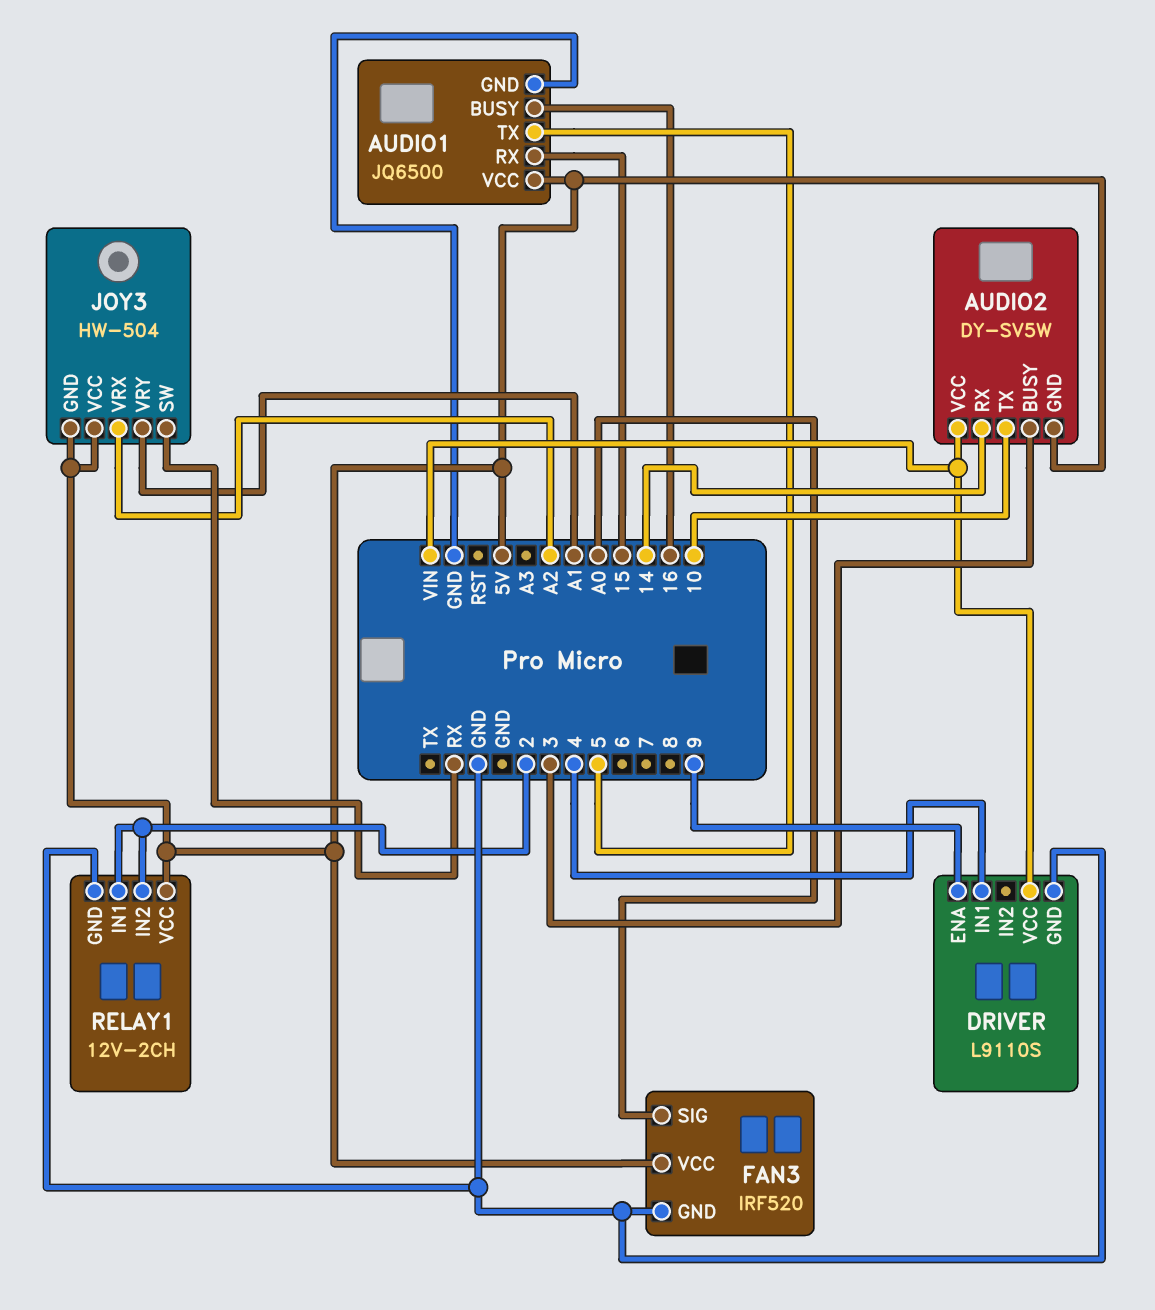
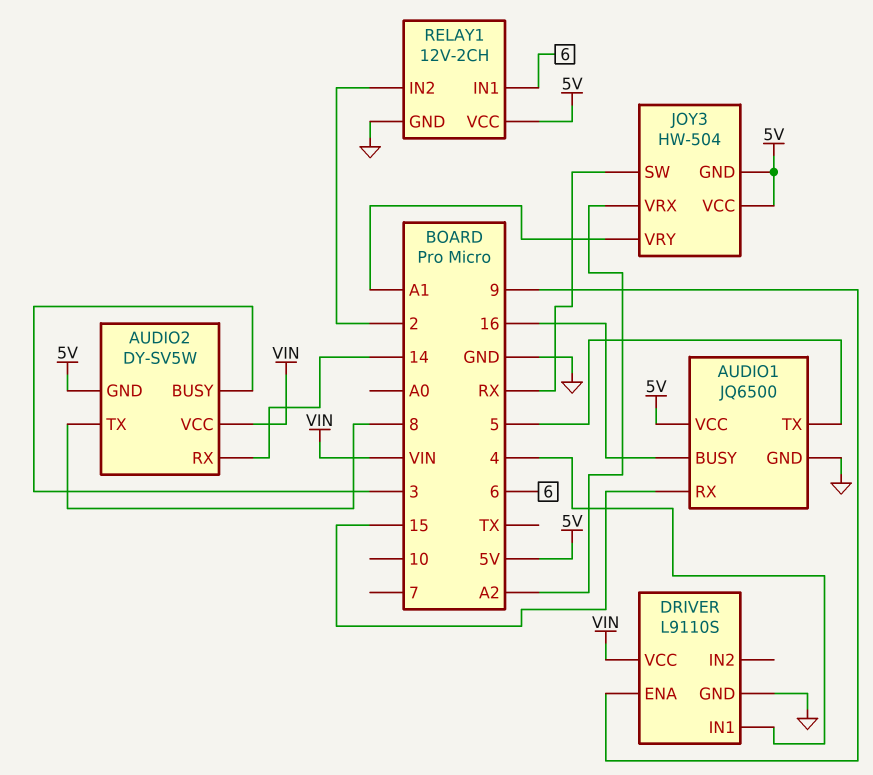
AUDIO2 pin TX: 10 -> 8
FAN3: IRF520 -> none
FAN3 pin GND: GND -> none
FAN3 pin SIG: A0 -> none
FAN3 pin VCC: 5V -> none
RELAY1 pin IN1: 2 -> 6

